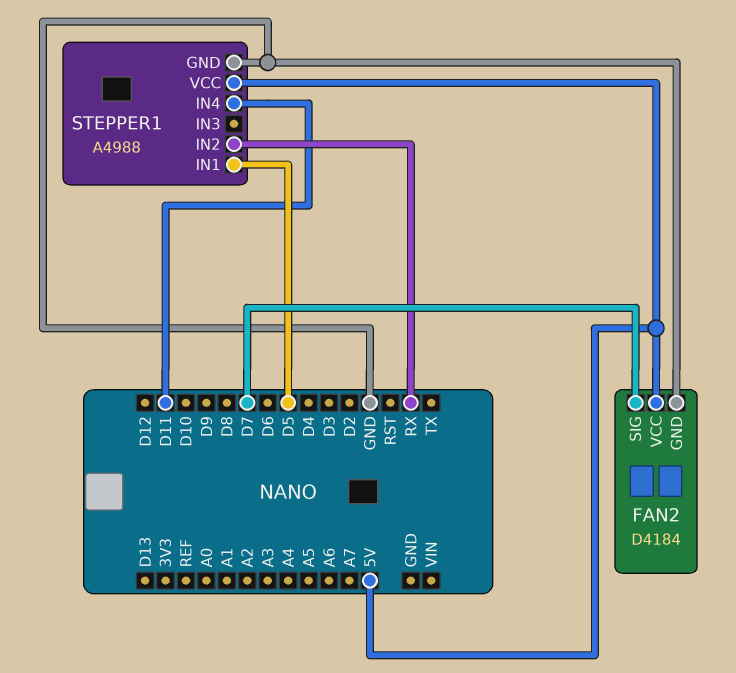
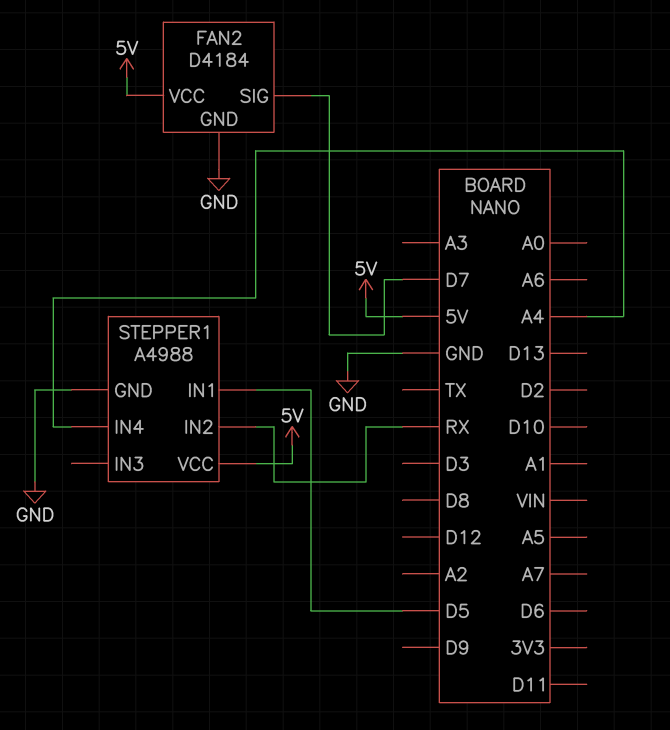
STEPPER1 pin IN4: D11 -> A4

